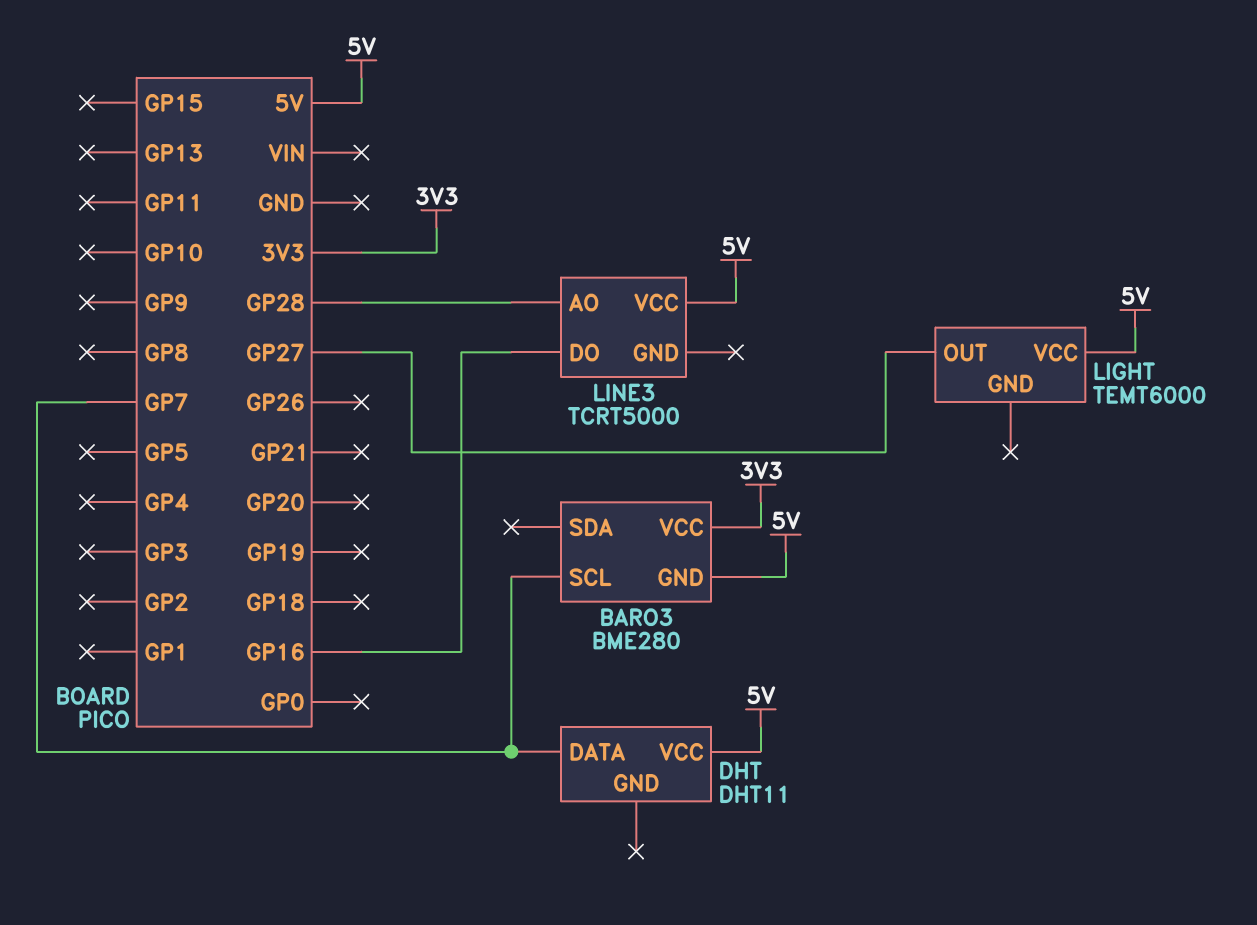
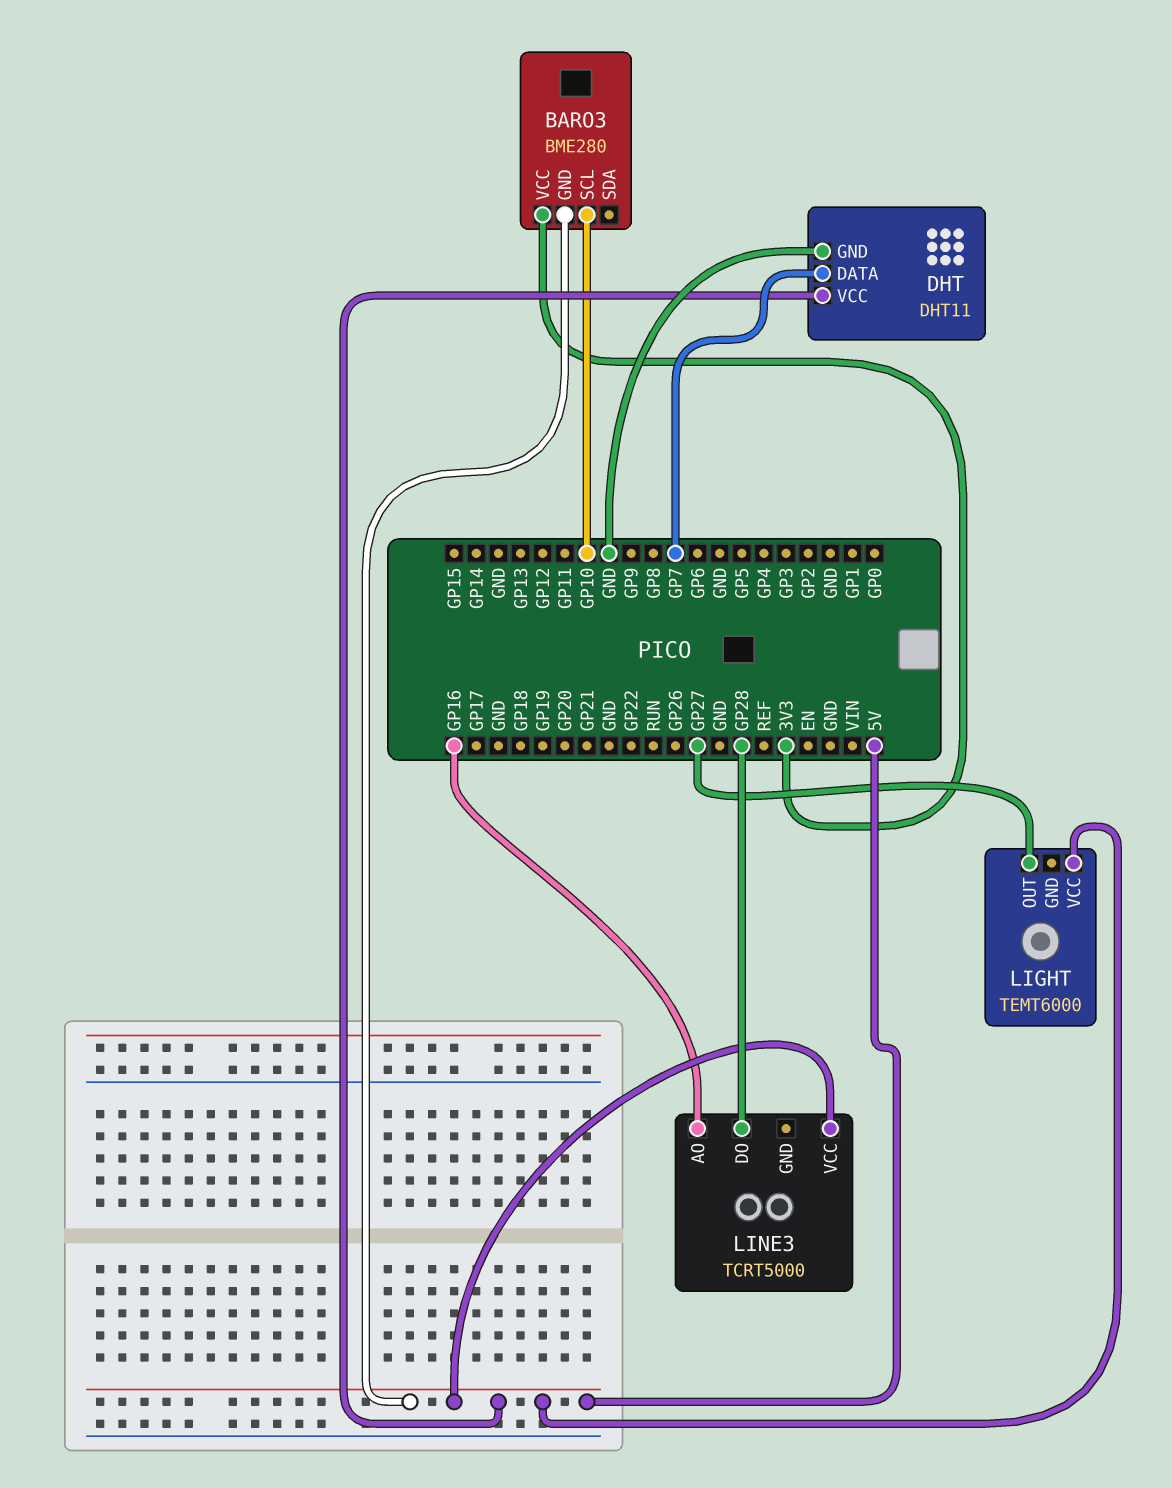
BARO3 pin SCL: GP7 -> GP10
DHT pin GND: none -> GND
LINE3 pin AO: GP28 -> GP16
LINE3 pin DO: GP16 -> GP28

